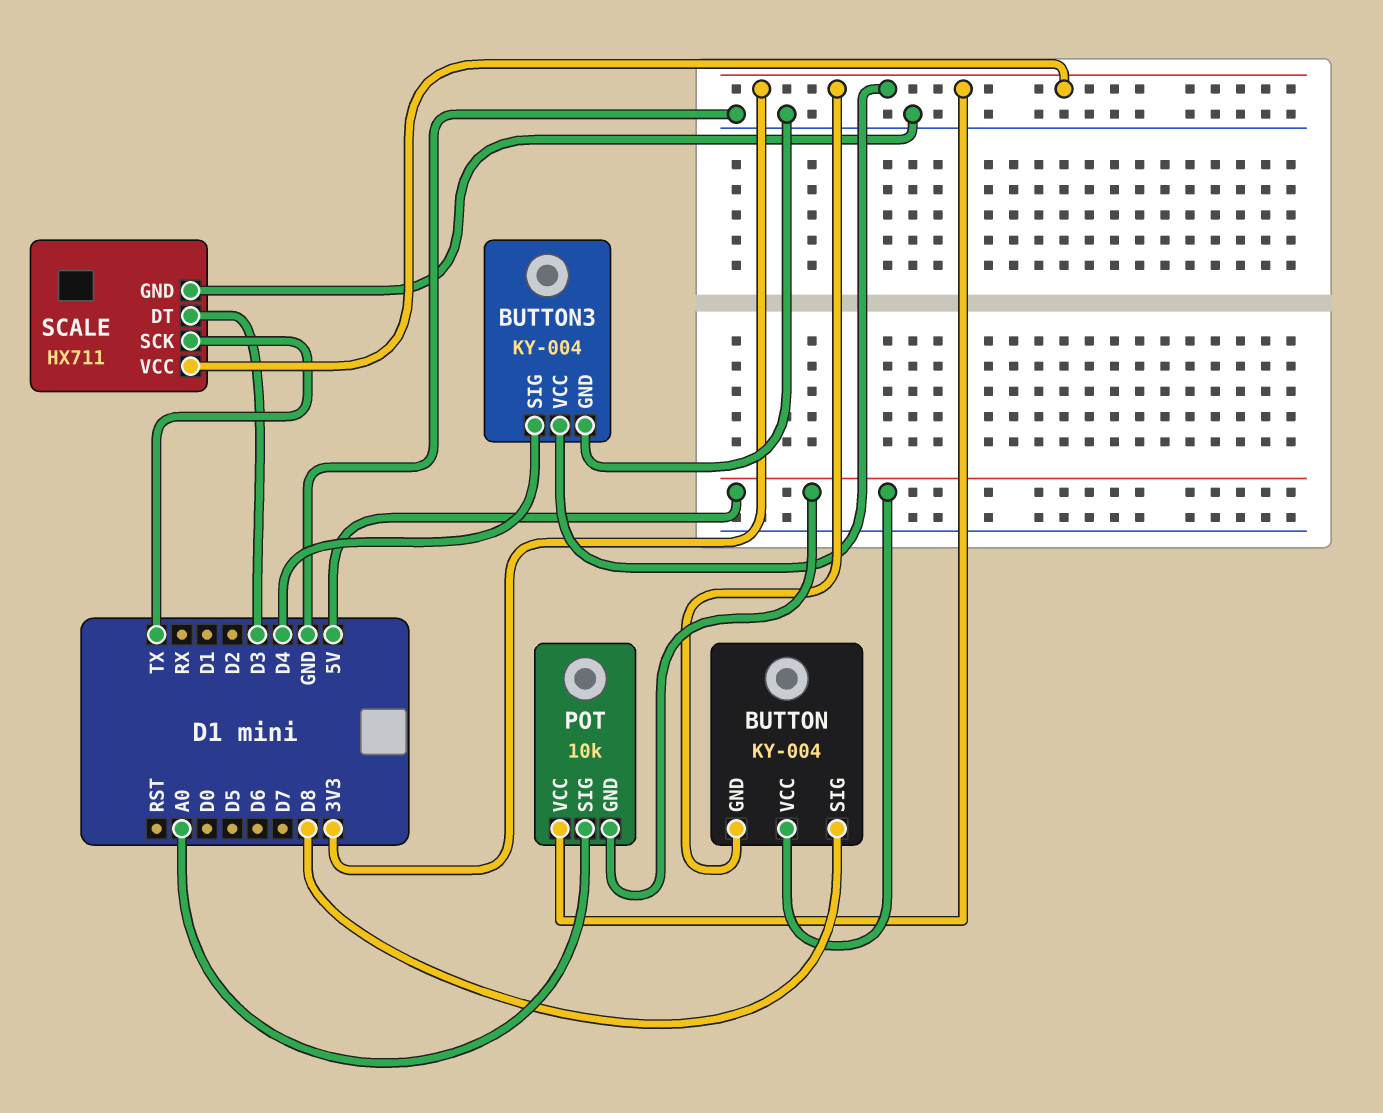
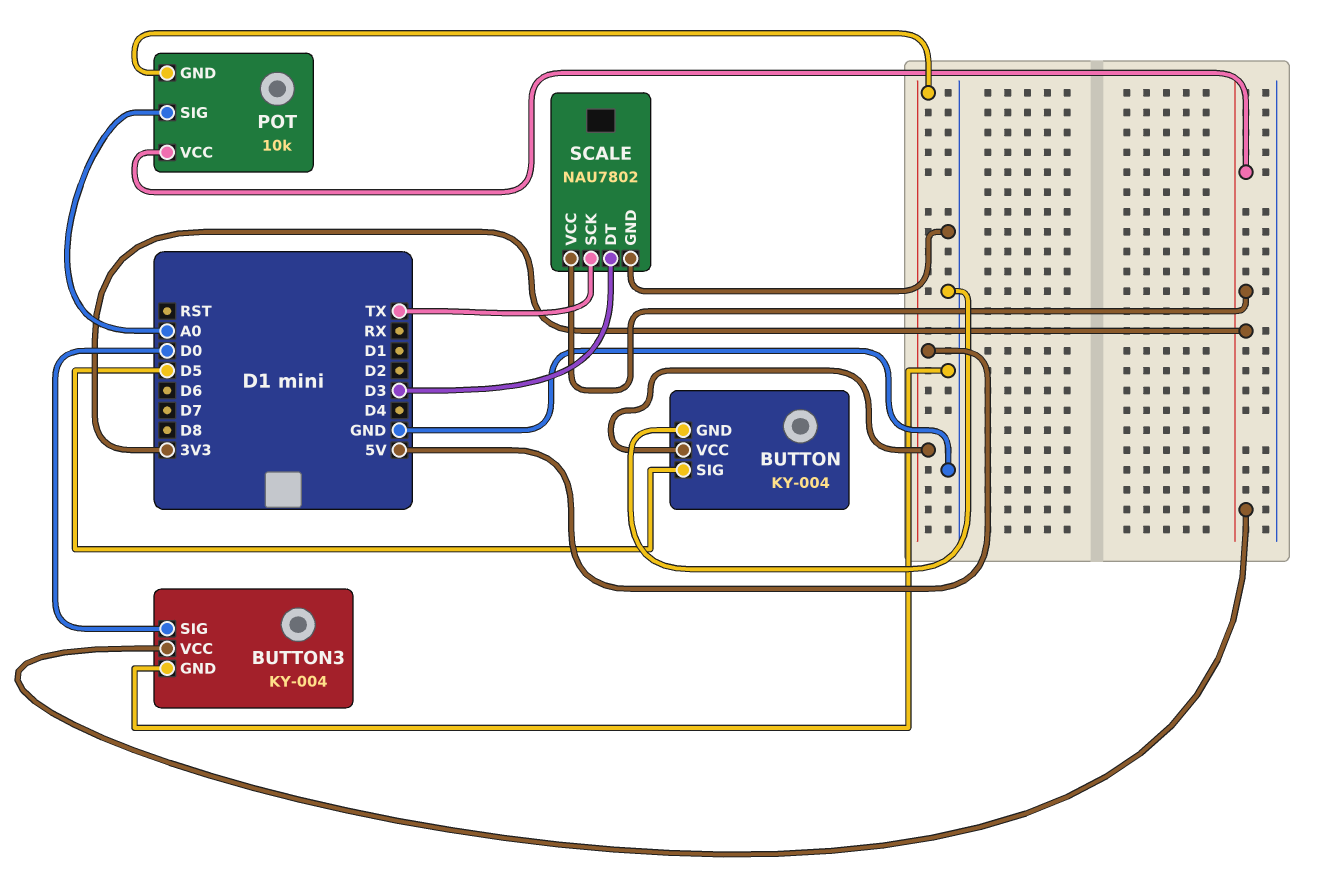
BUTTON pin GND: 3V3 -> GND
BUTTON pin SIG: D8 -> D5
BUTTON3 pin SIG: D4 -> D0
SCALE: HX711 -> NAU7802

